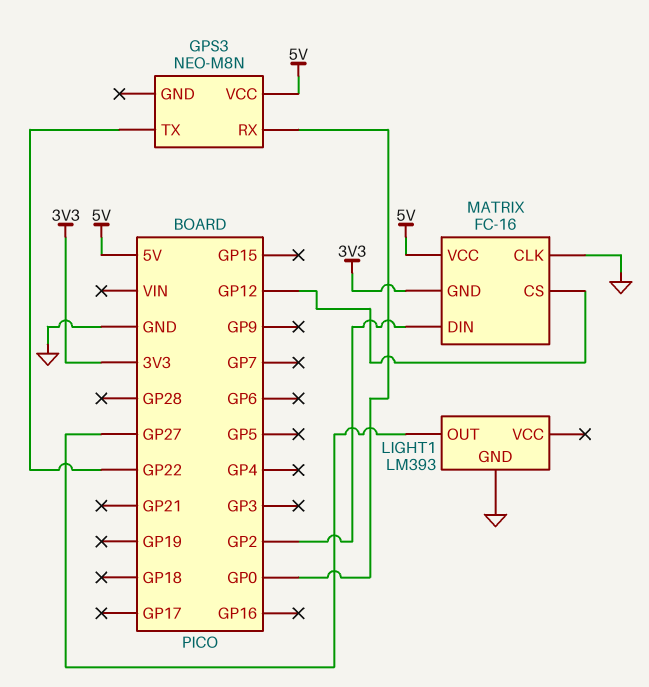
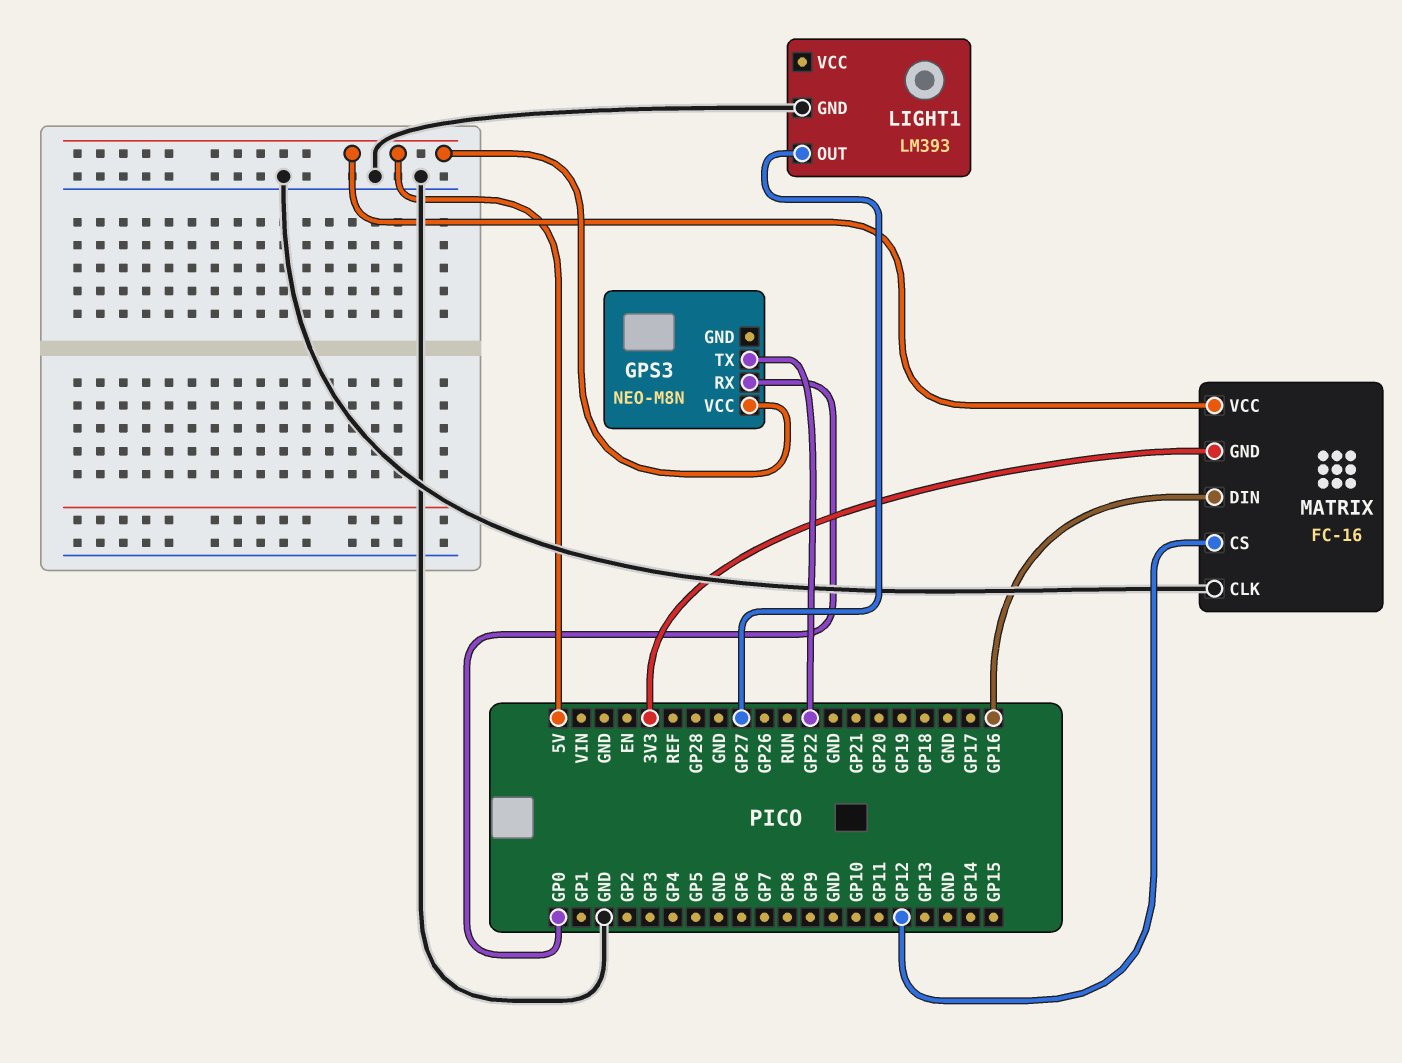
MATRIX pin DIN: GP2 -> GP16

